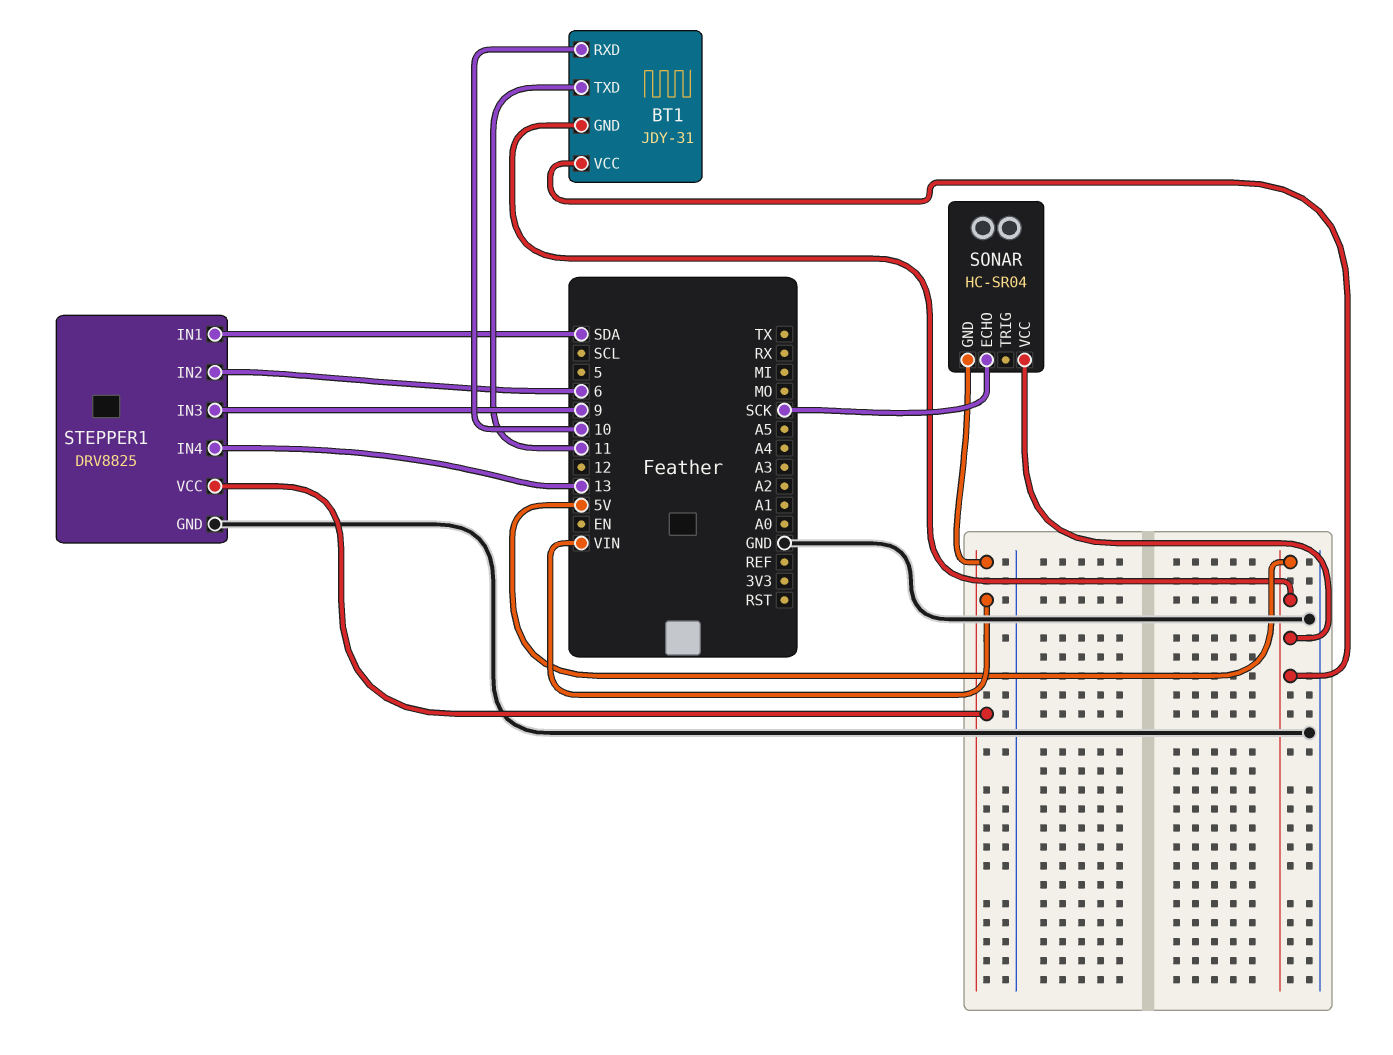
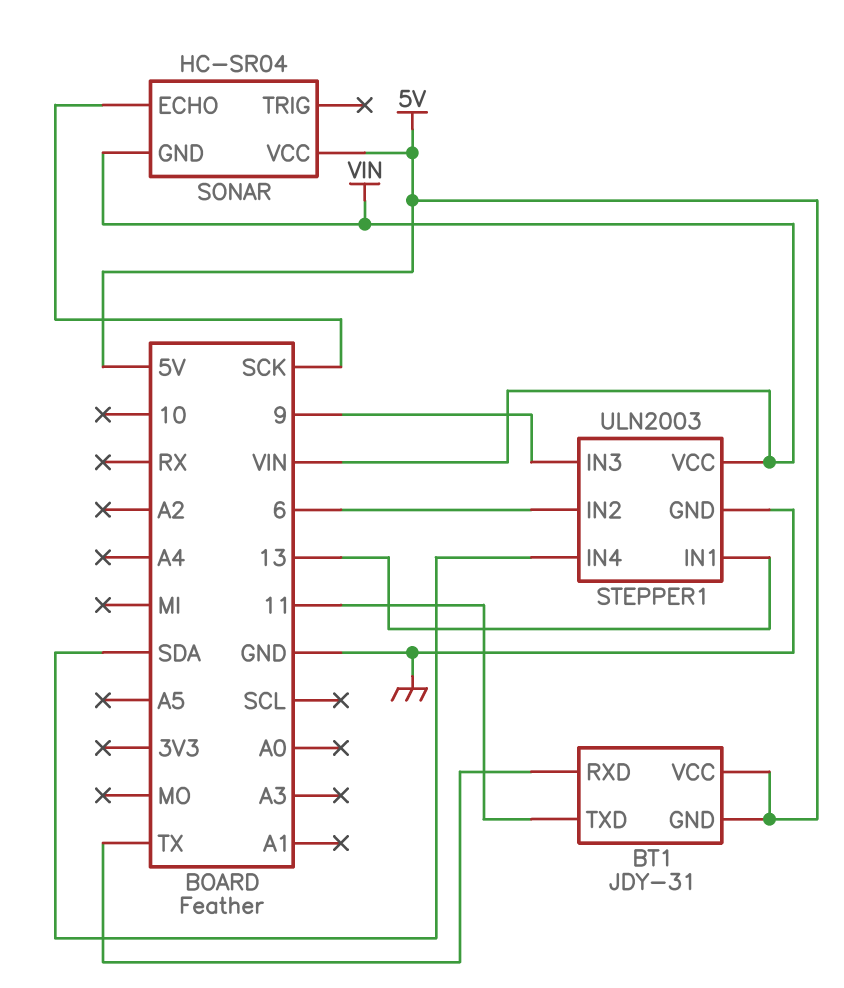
BT1 pin RXD: 10 -> TX
STEPPER1: DRV8825 -> ULN2003
STEPPER1 pin IN1: SDA -> 13
STEPPER1 pin IN4: 13 -> SDA

